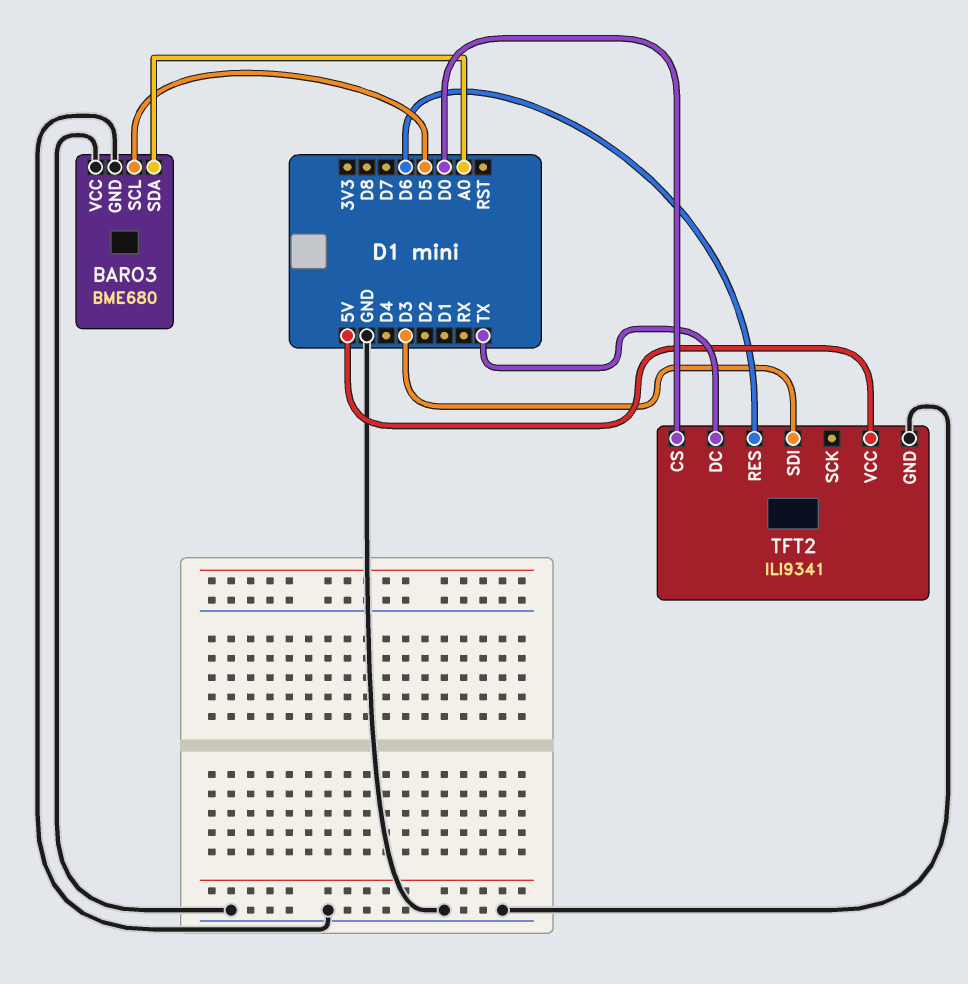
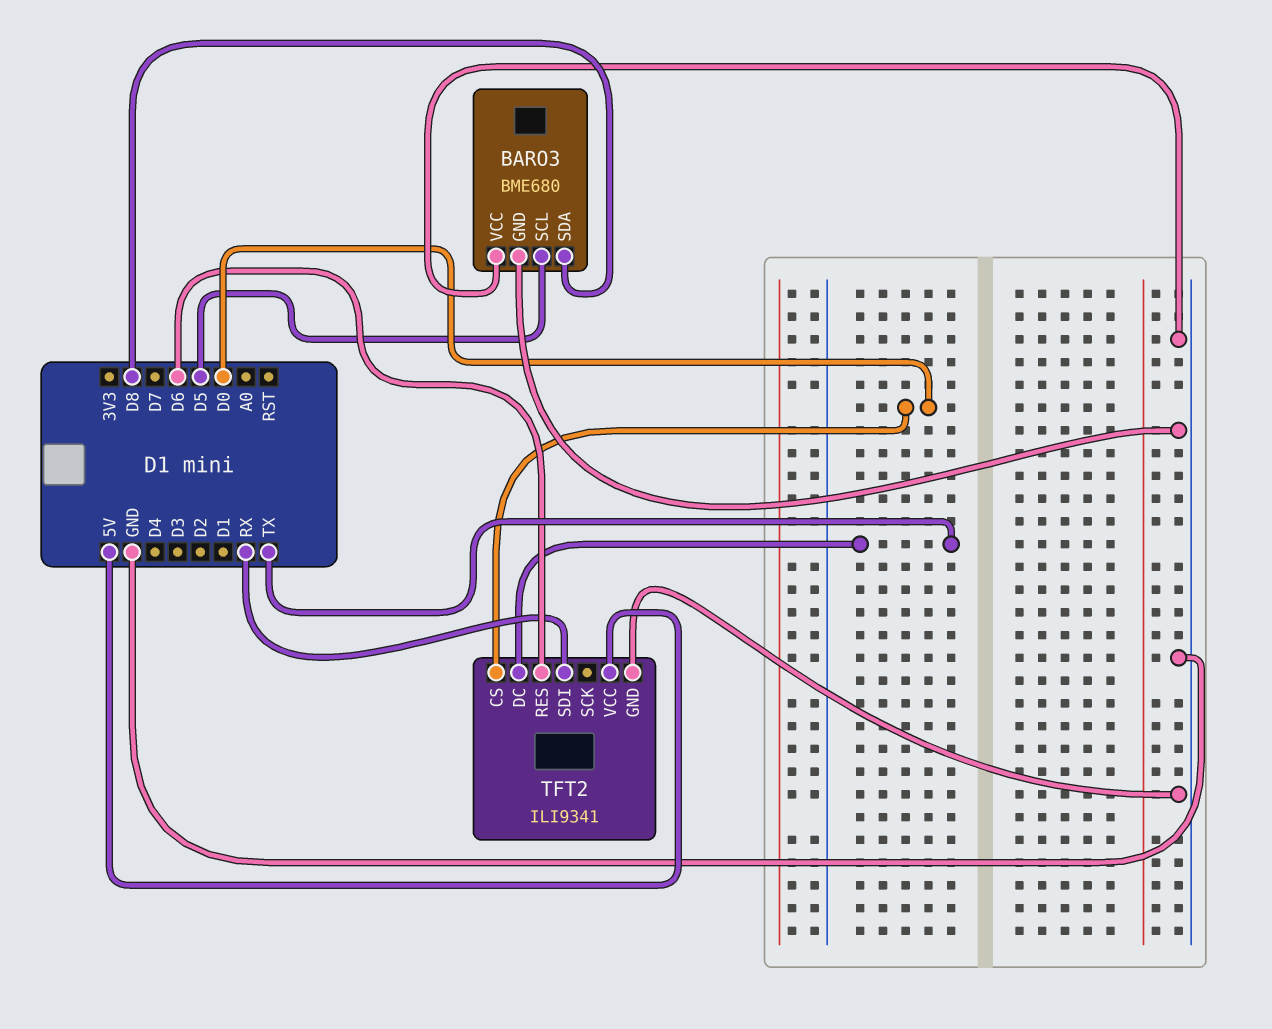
BARO3 pin SDA: A0 -> D8
TFT2 pin SDI: D3 -> RX

